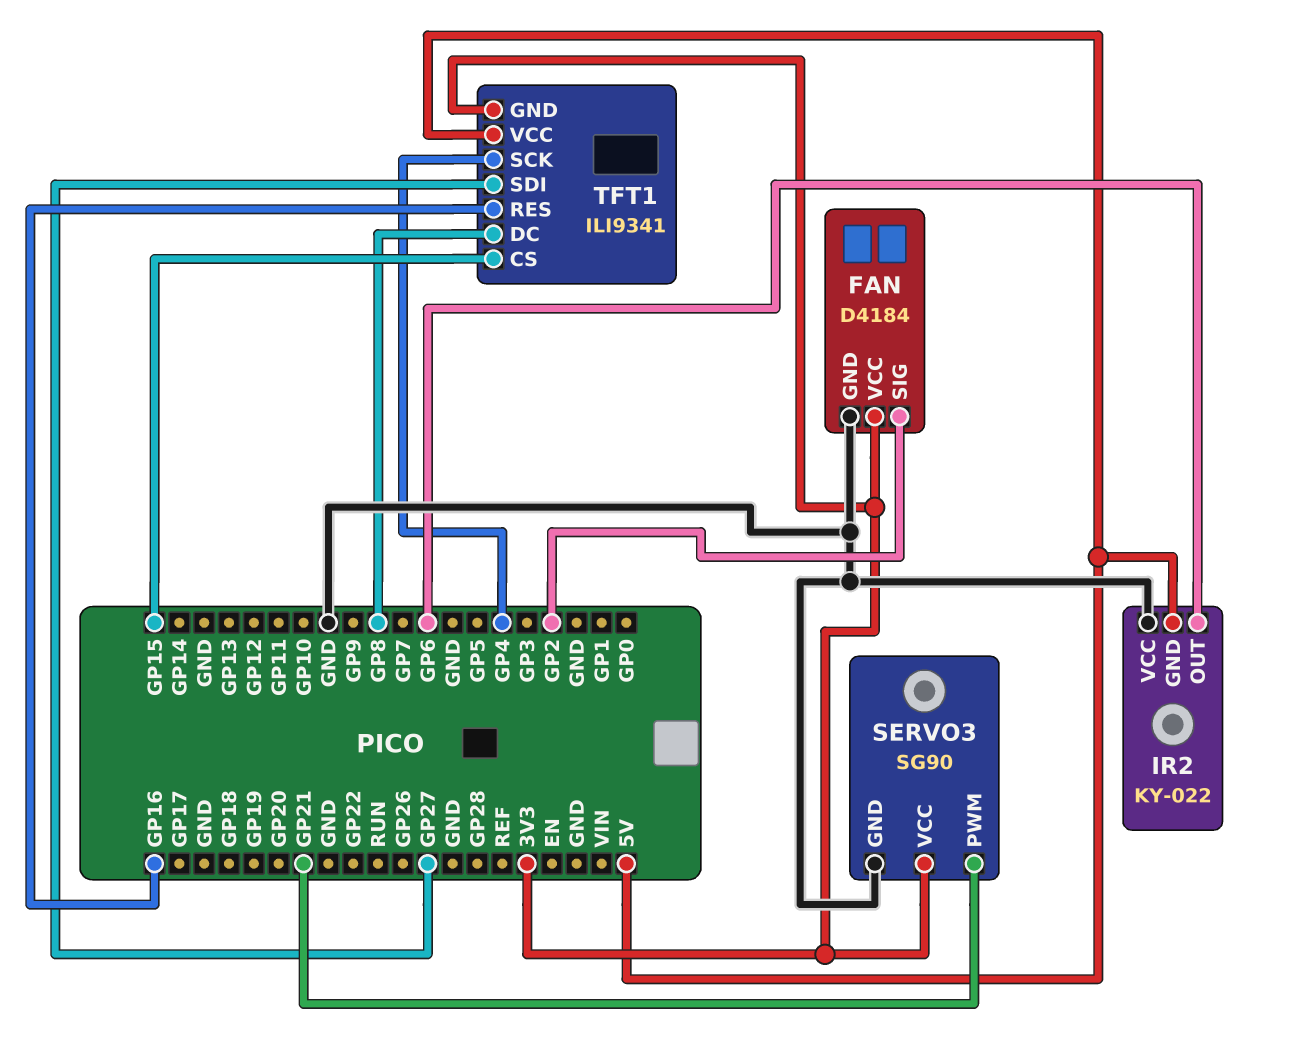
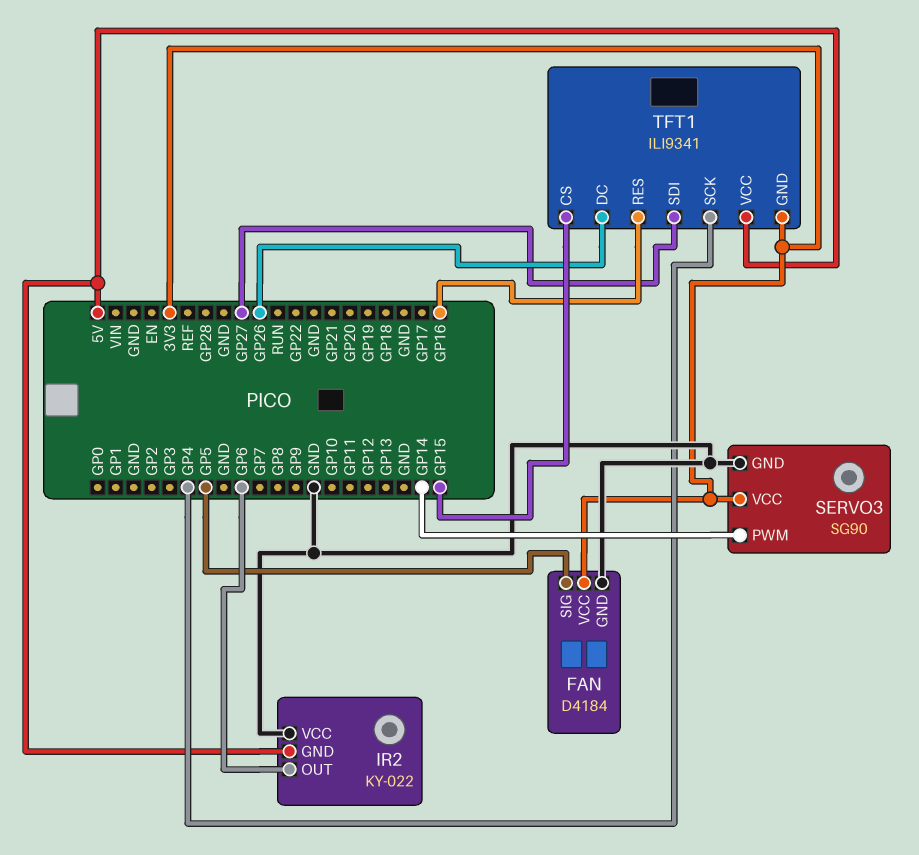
FAN pin SIG: GP2 -> GP5
SERVO3 pin PWM: GP21 -> GP14
TFT1 pin DC: GP8 -> GP26

